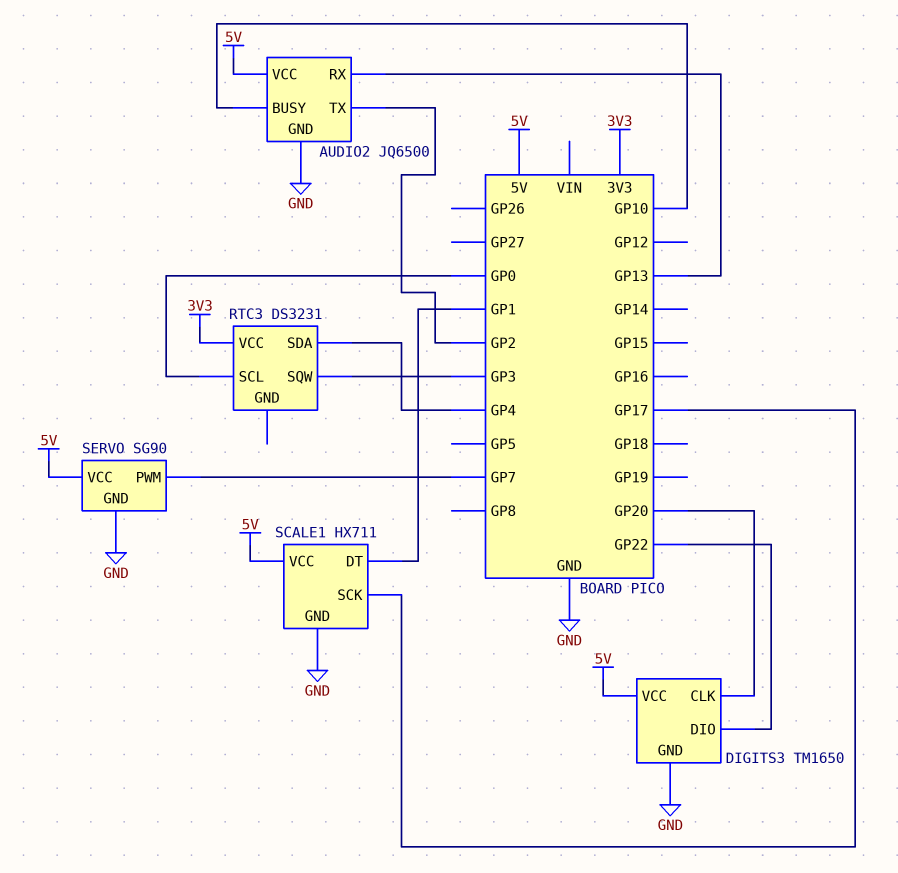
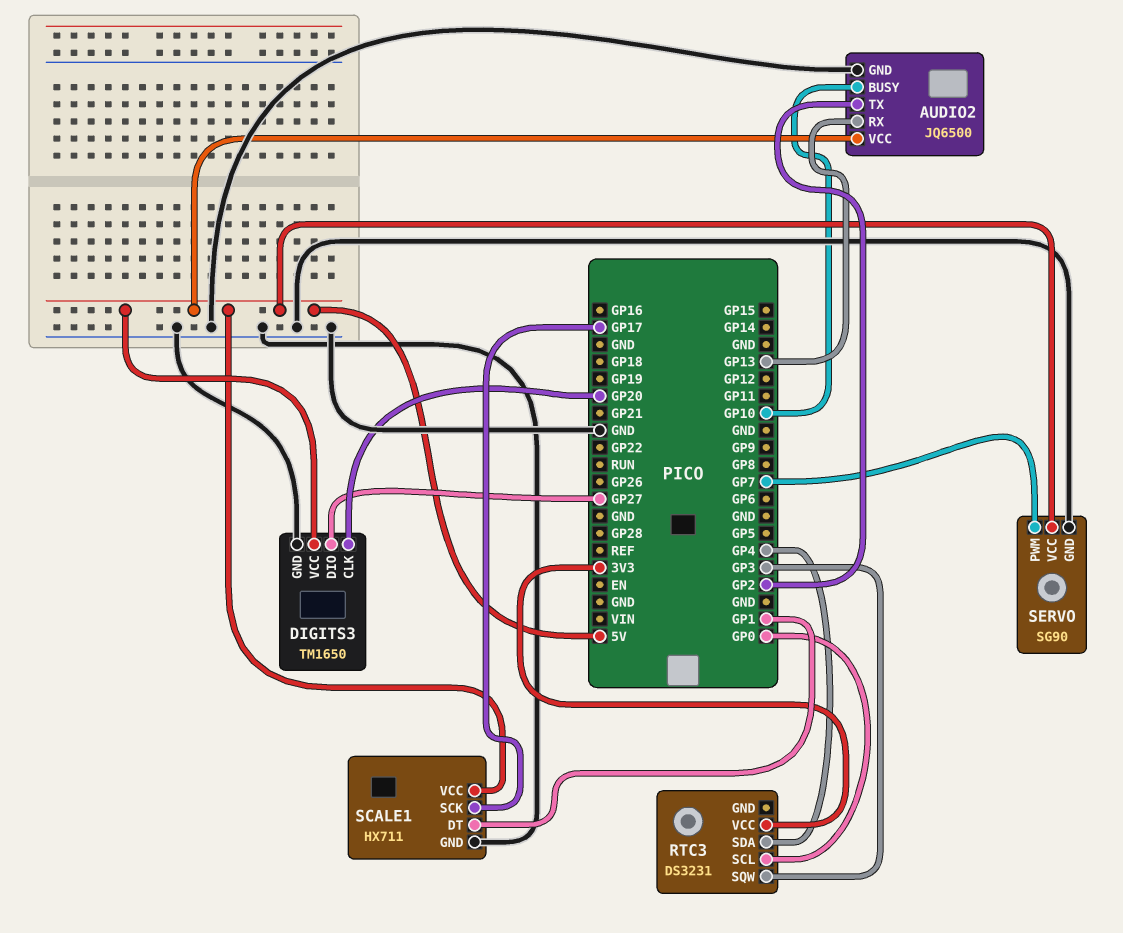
DIGITS3 pin DIO: GP22 -> GP27

